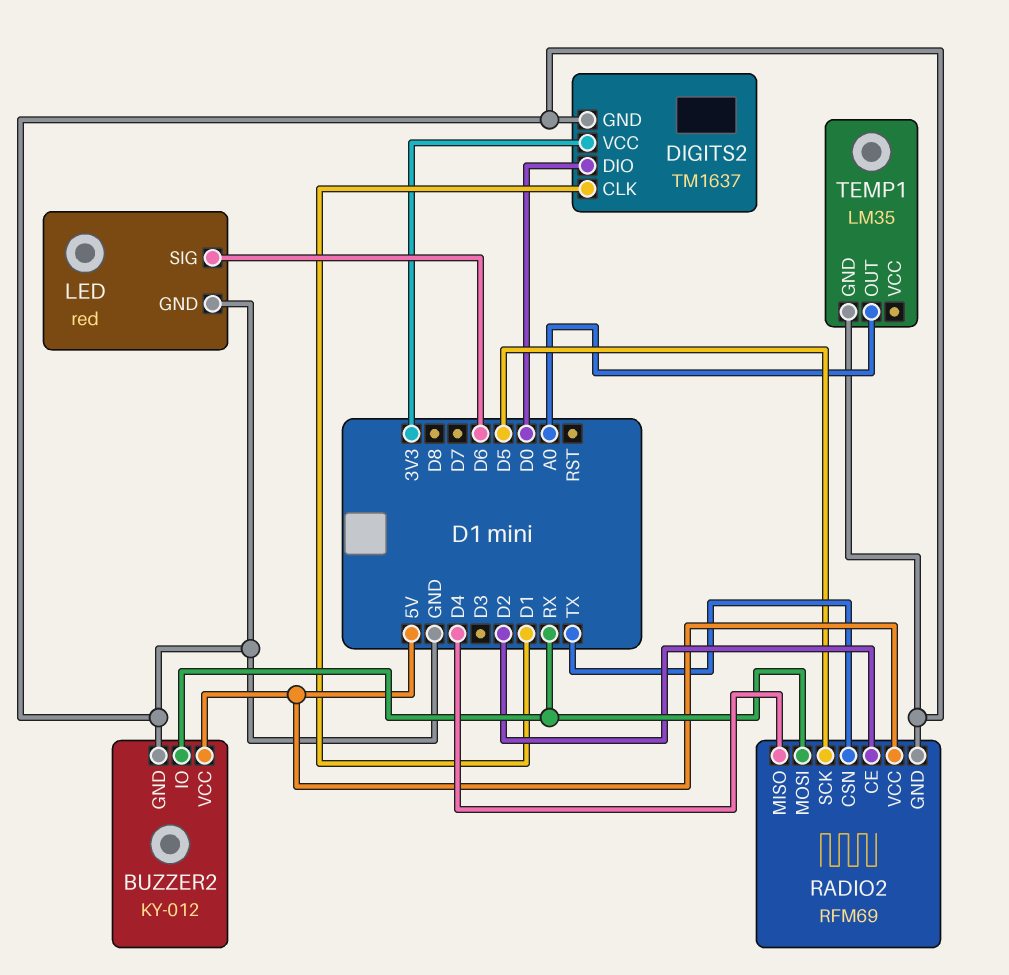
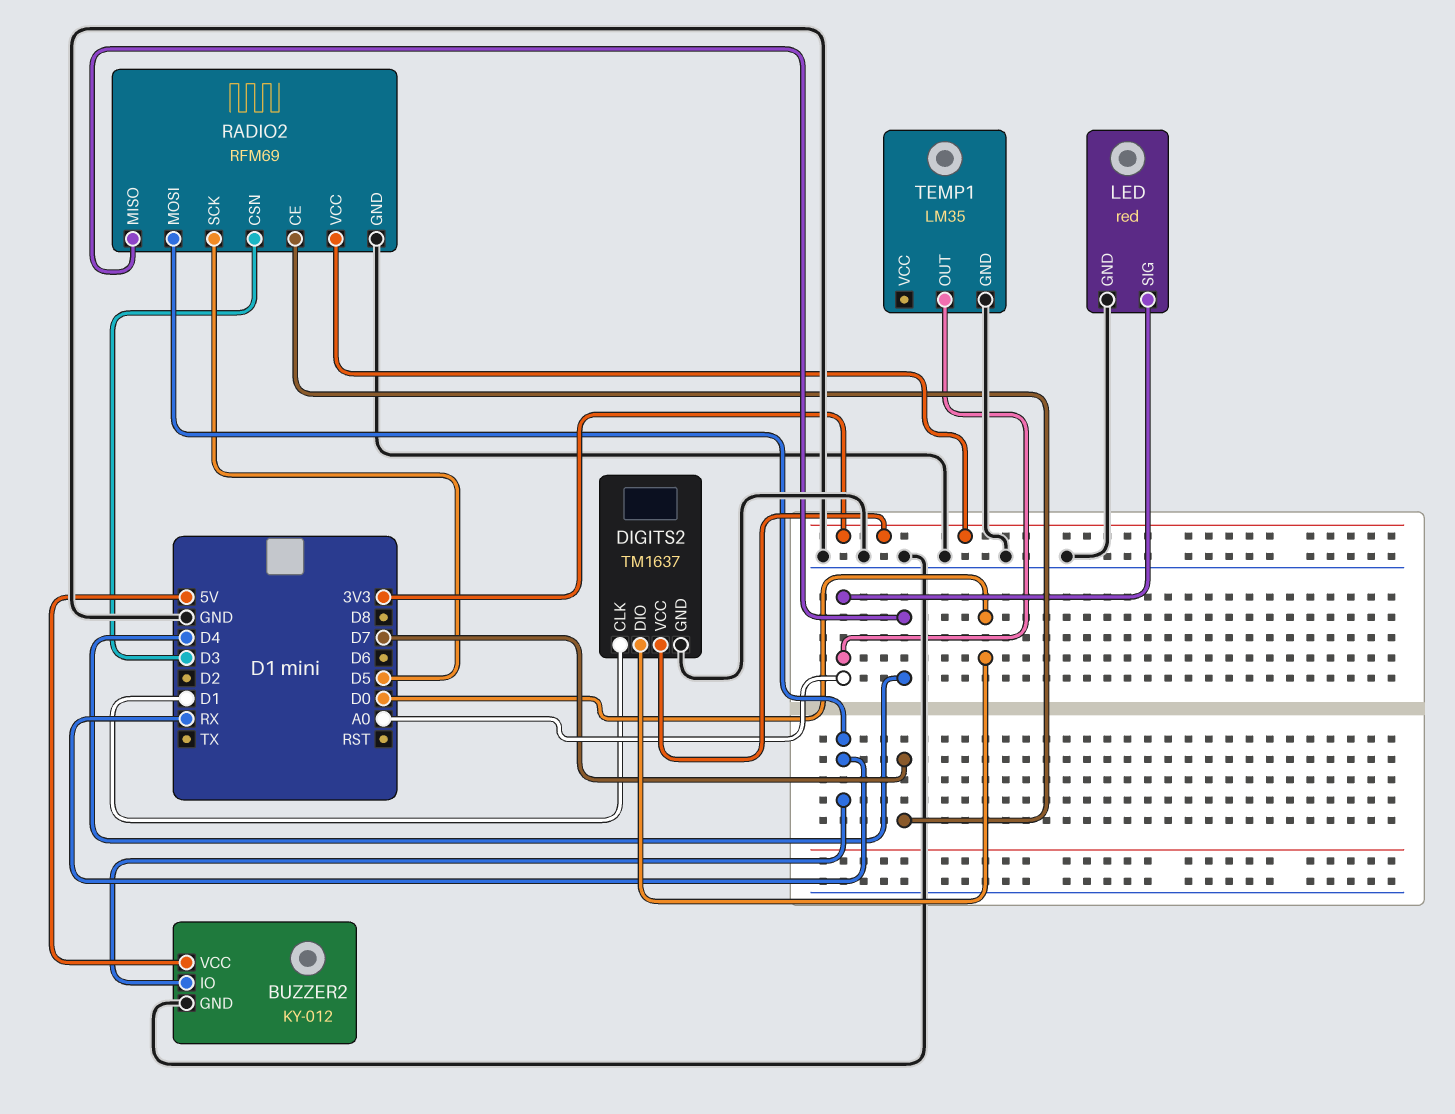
LED pin SIG: D6 -> A0
RADIO2 pin CE: D2 -> D7
RADIO2 pin CSN: TX -> D3
RADIO2 pin VCC: 5V -> 3V3

